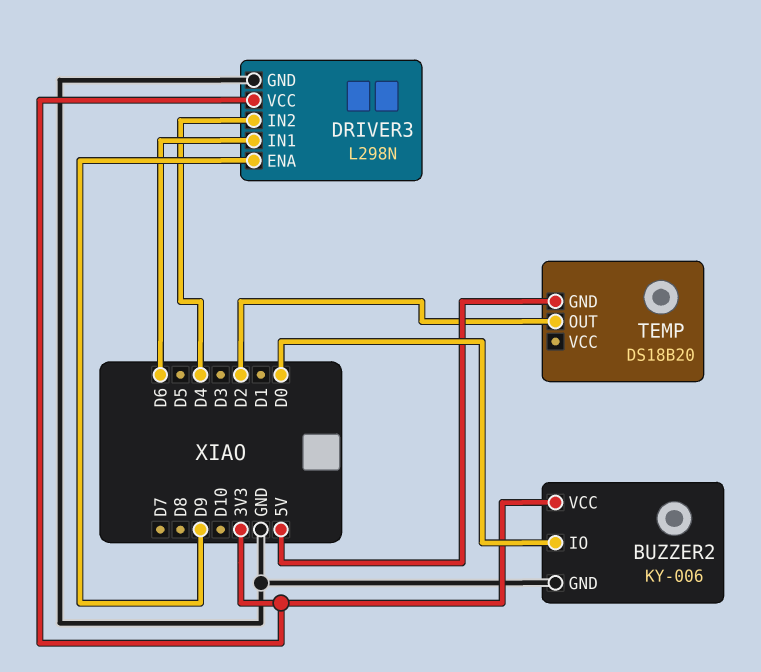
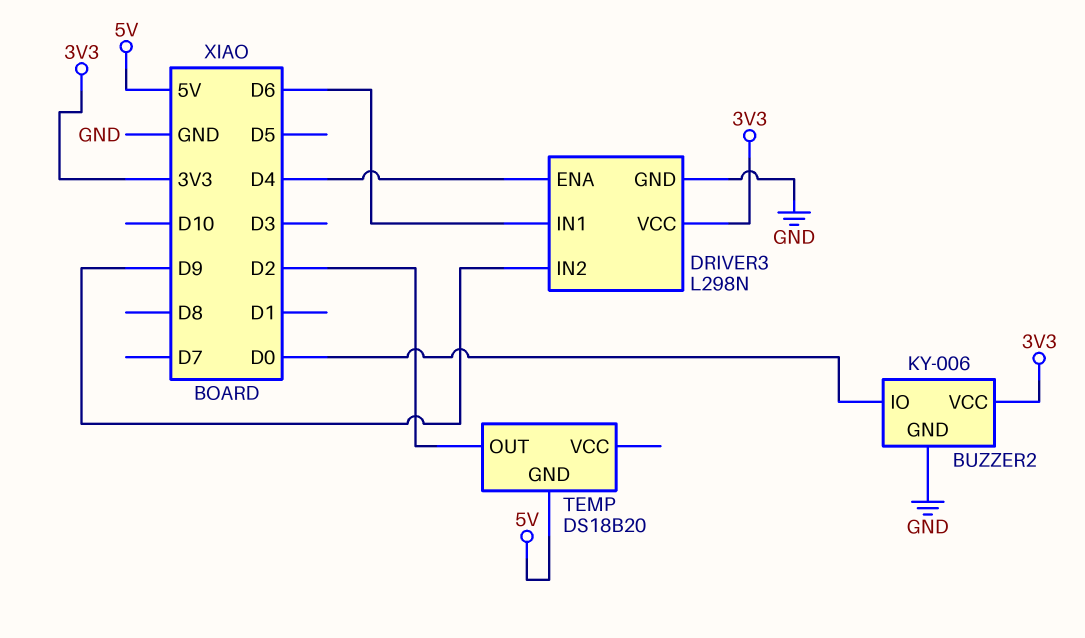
DRIVER3 pin ENA: D9 -> D4
DRIVER3 pin IN2: D4 -> D9

